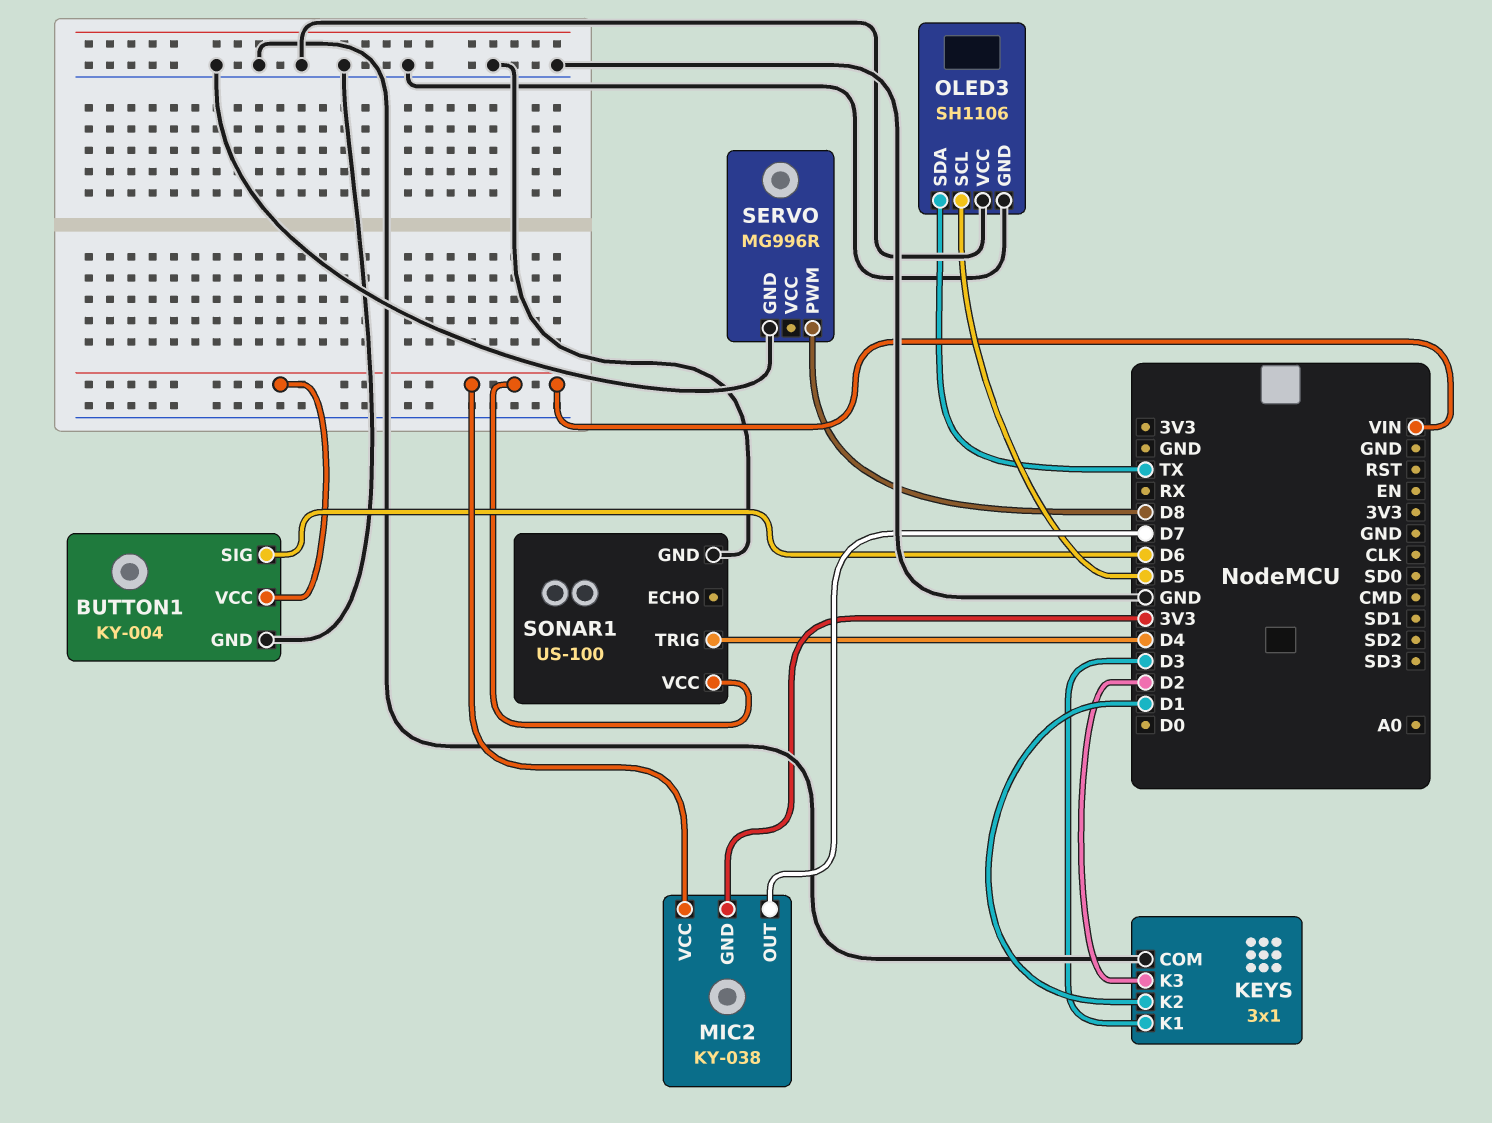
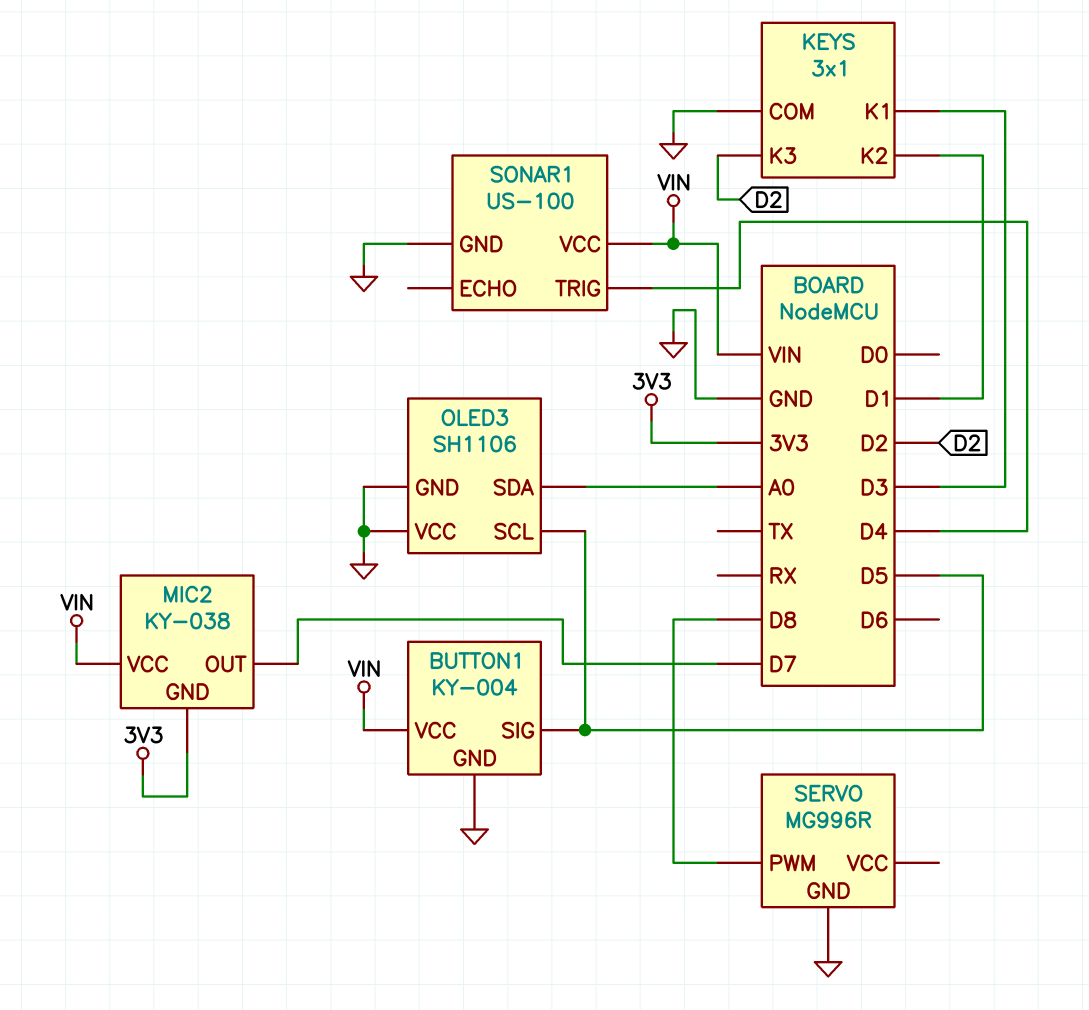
BUTTON1 pin SIG: D6 -> D5
OLED3 pin SDA: TX -> A0

